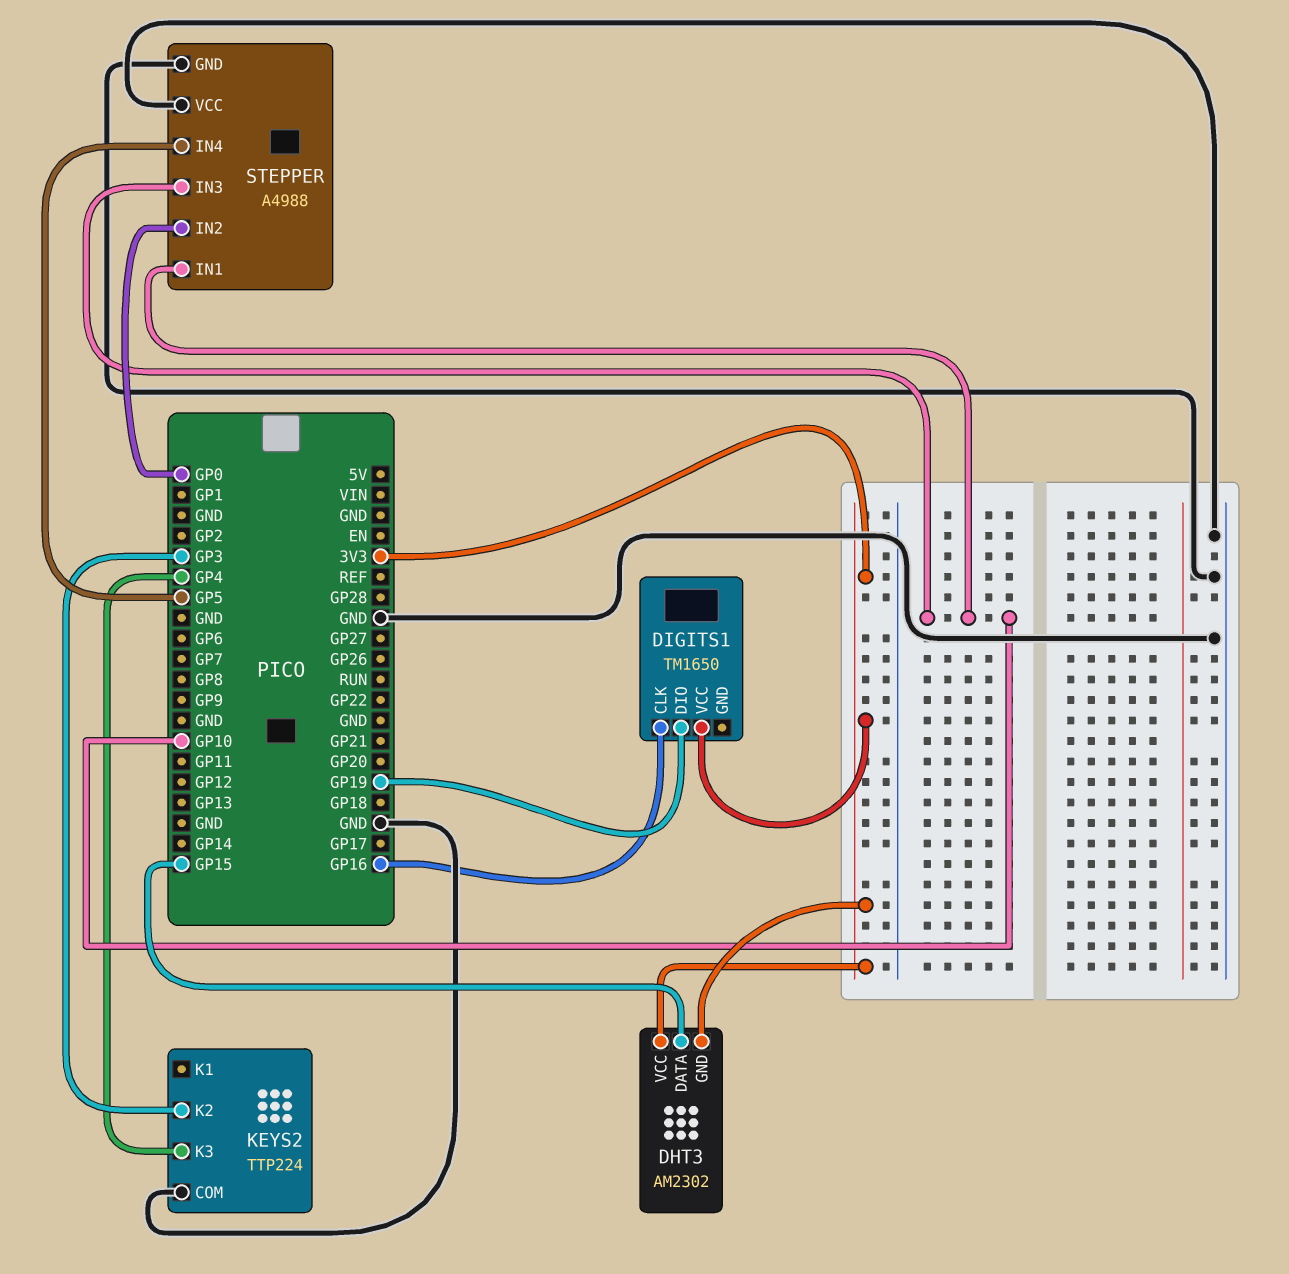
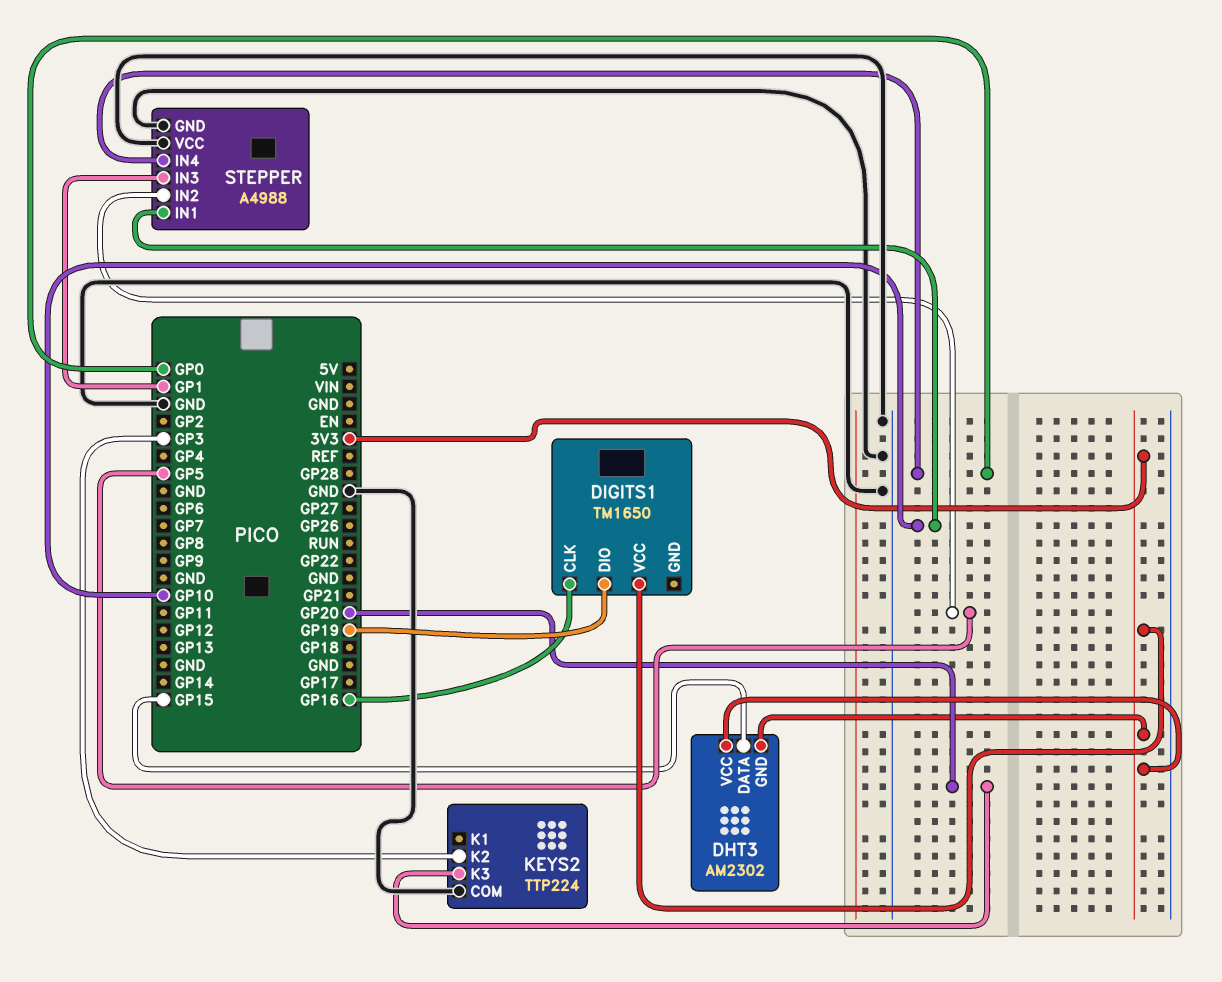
KEYS2 pin K3: GP4 -> GP20
STEPPER pin IN2: GP0 -> GP5
STEPPER pin IN3: GP10 -> GP1
STEPPER pin IN4: GP5 -> GP0

